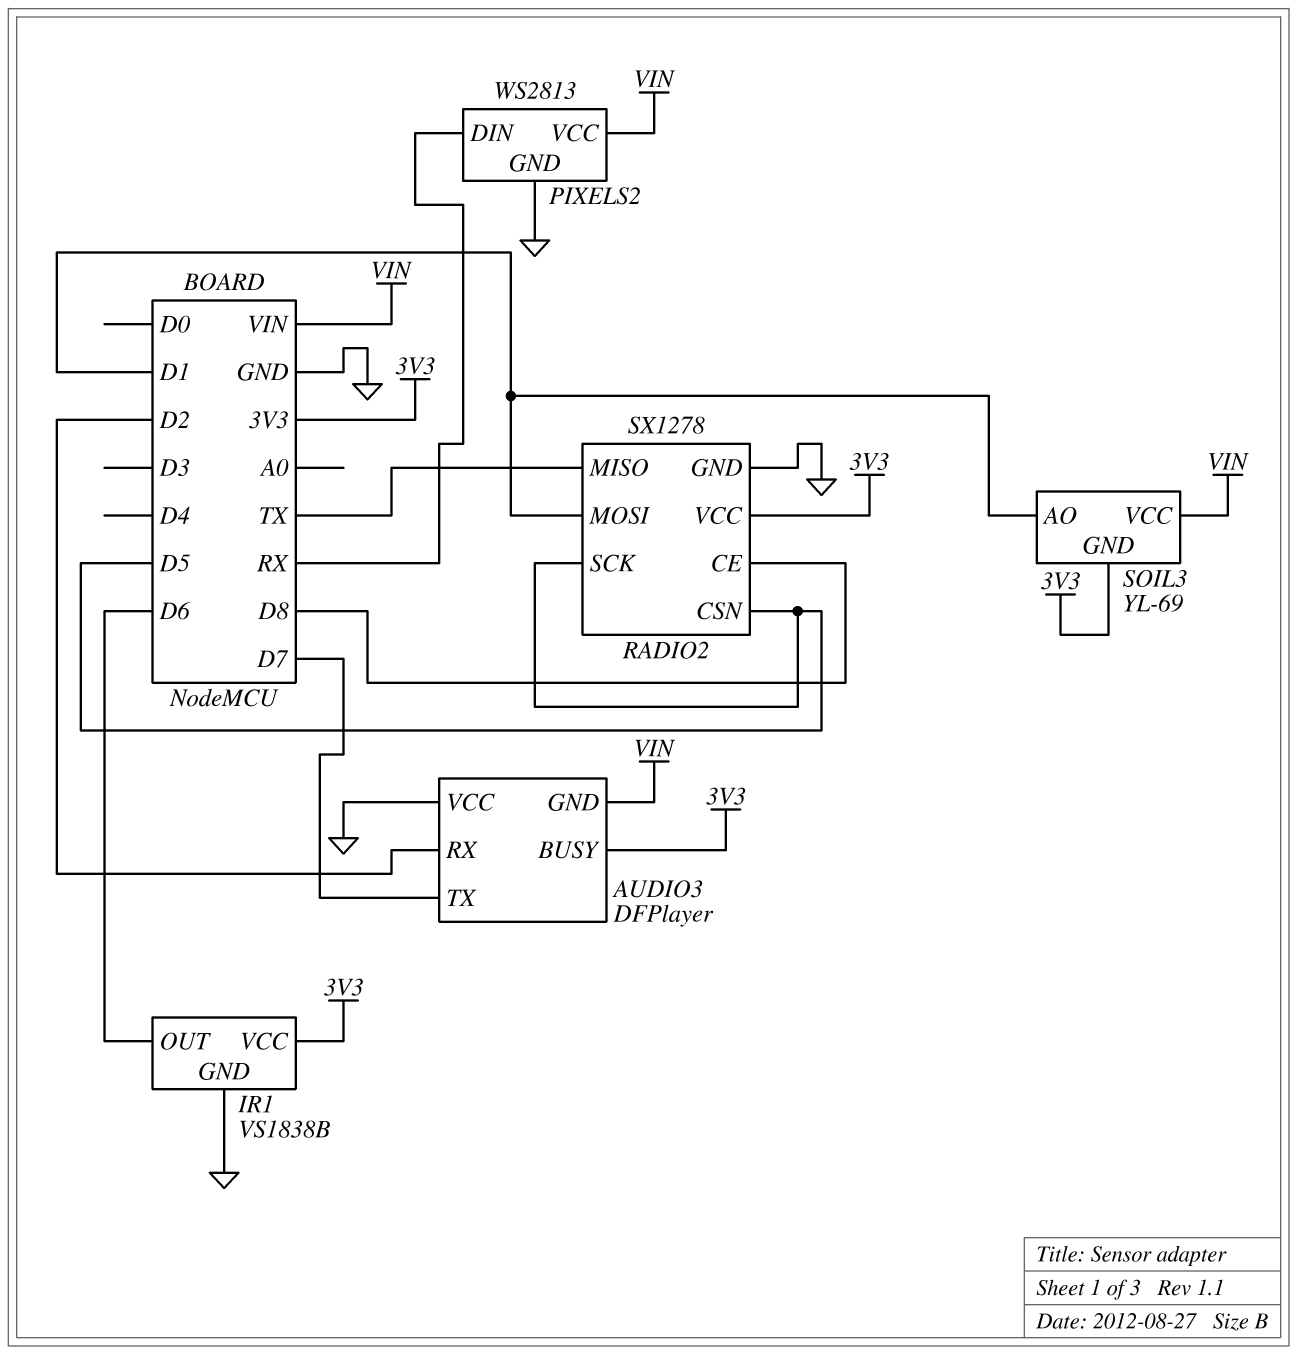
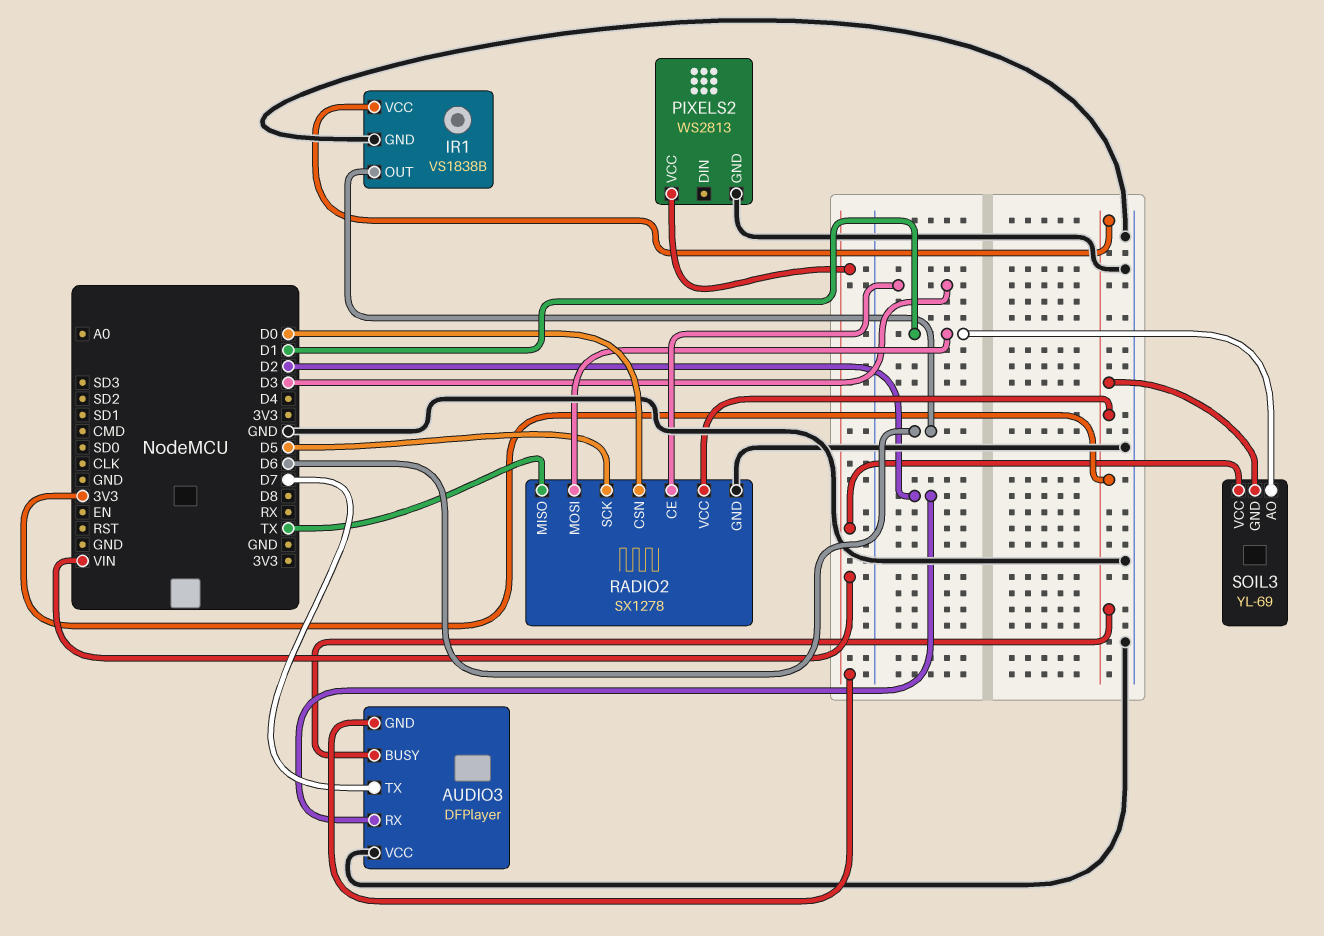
PIXELS2 pin DIN: RX -> none
RADIO2 pin CE: D8 -> D3
RADIO2 pin CSN: D5 -> D0

